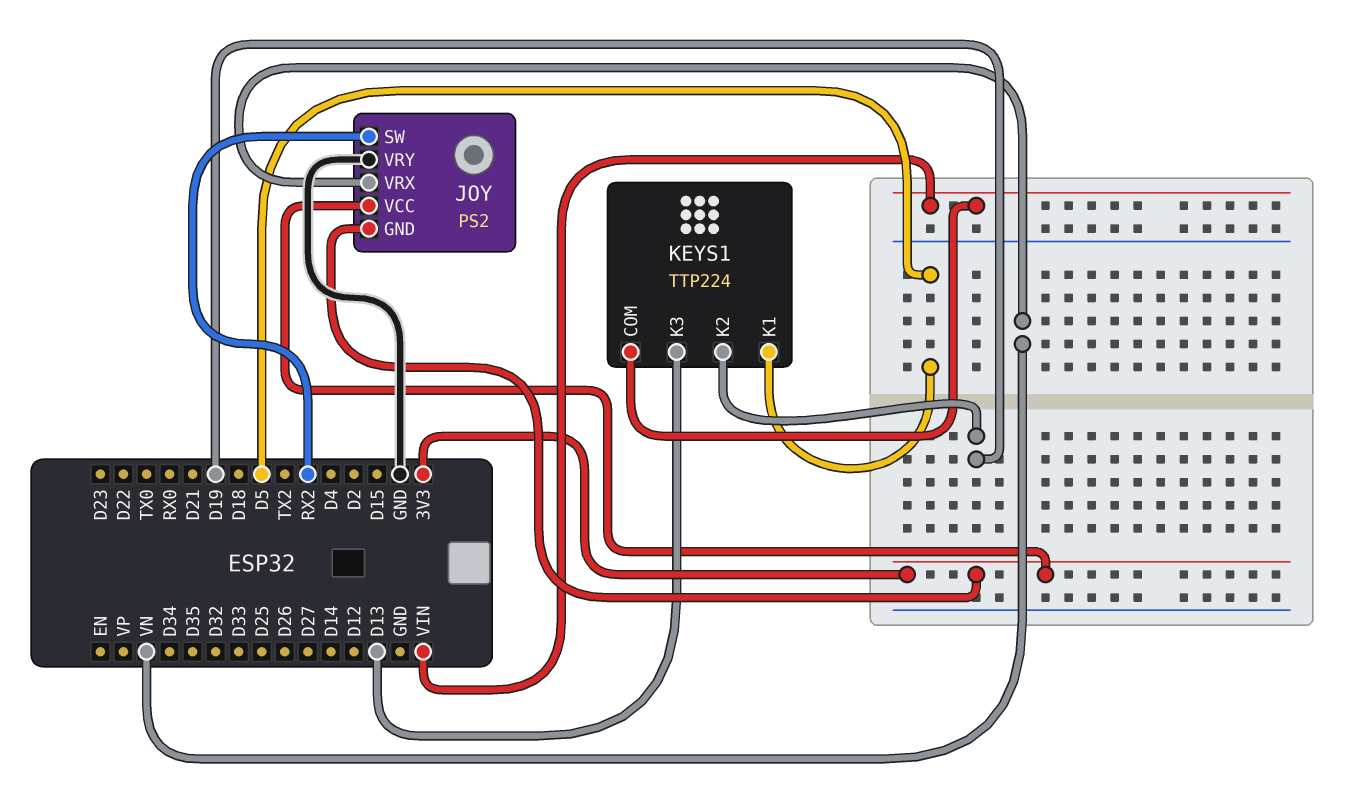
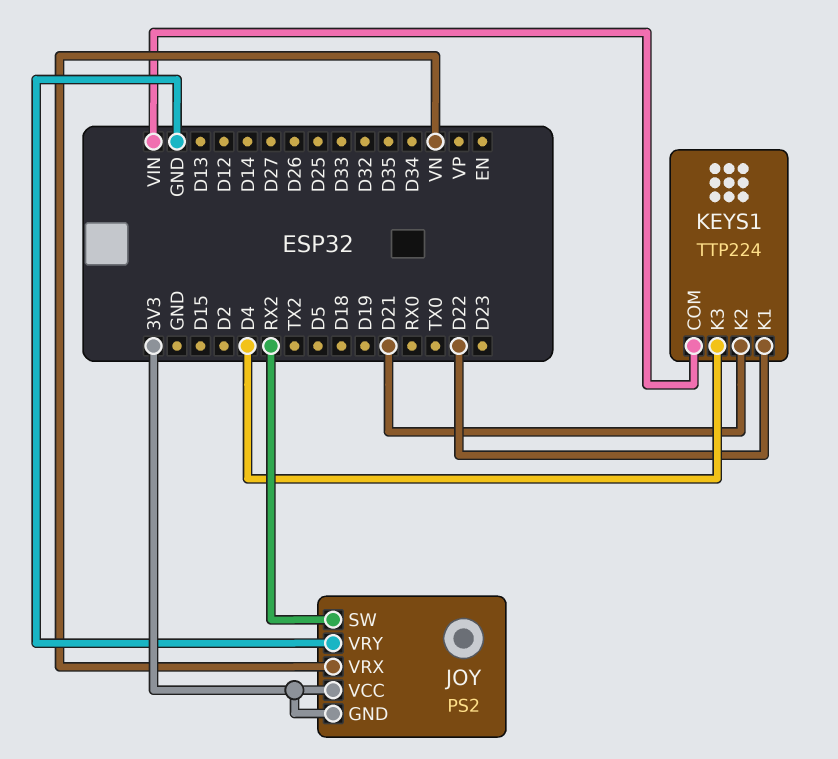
KEYS1 pin K1: D5 -> D22
KEYS1 pin K2: D19 -> D21
KEYS1 pin K3: D13 -> D4

